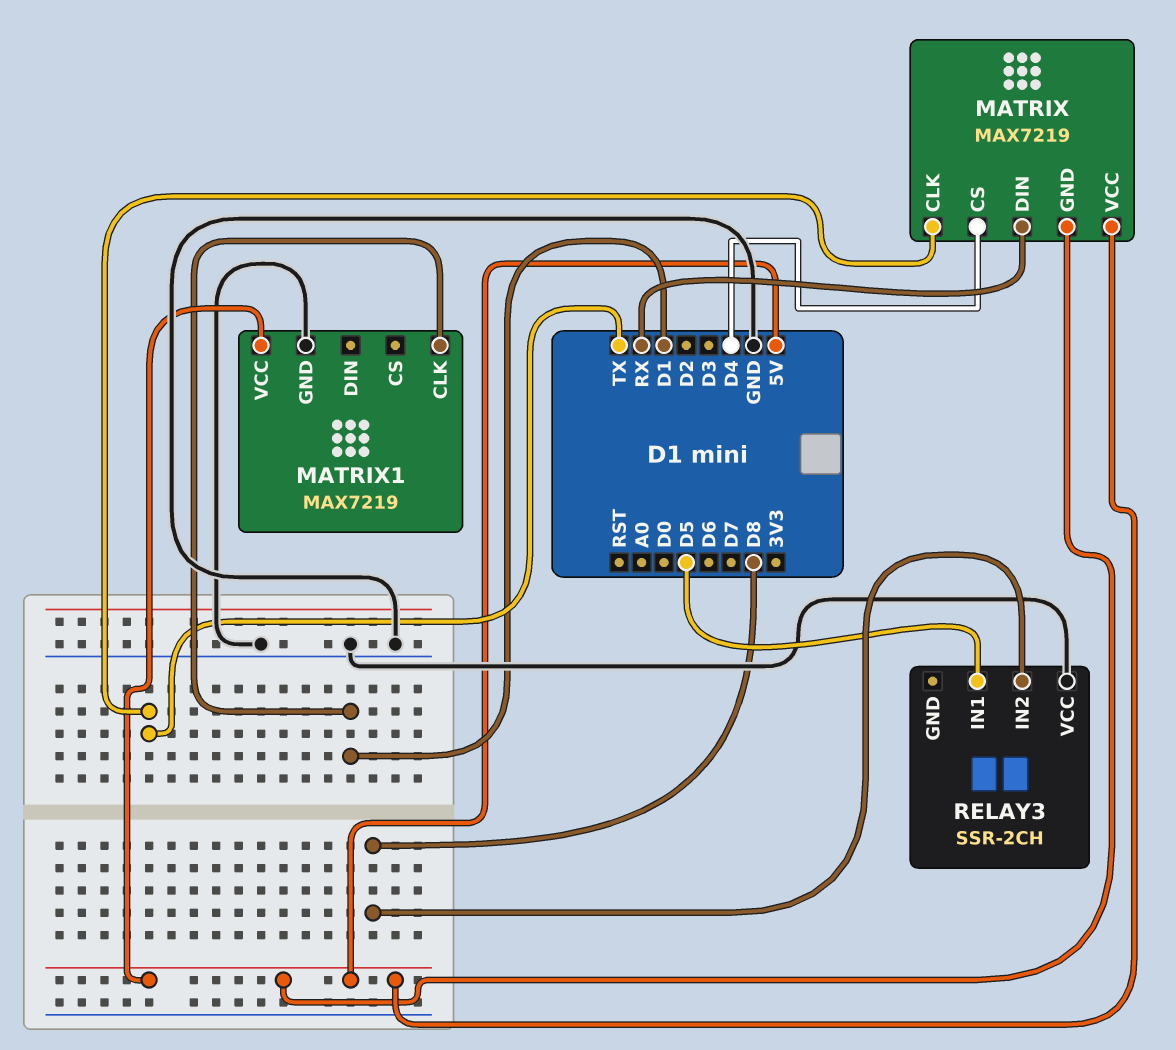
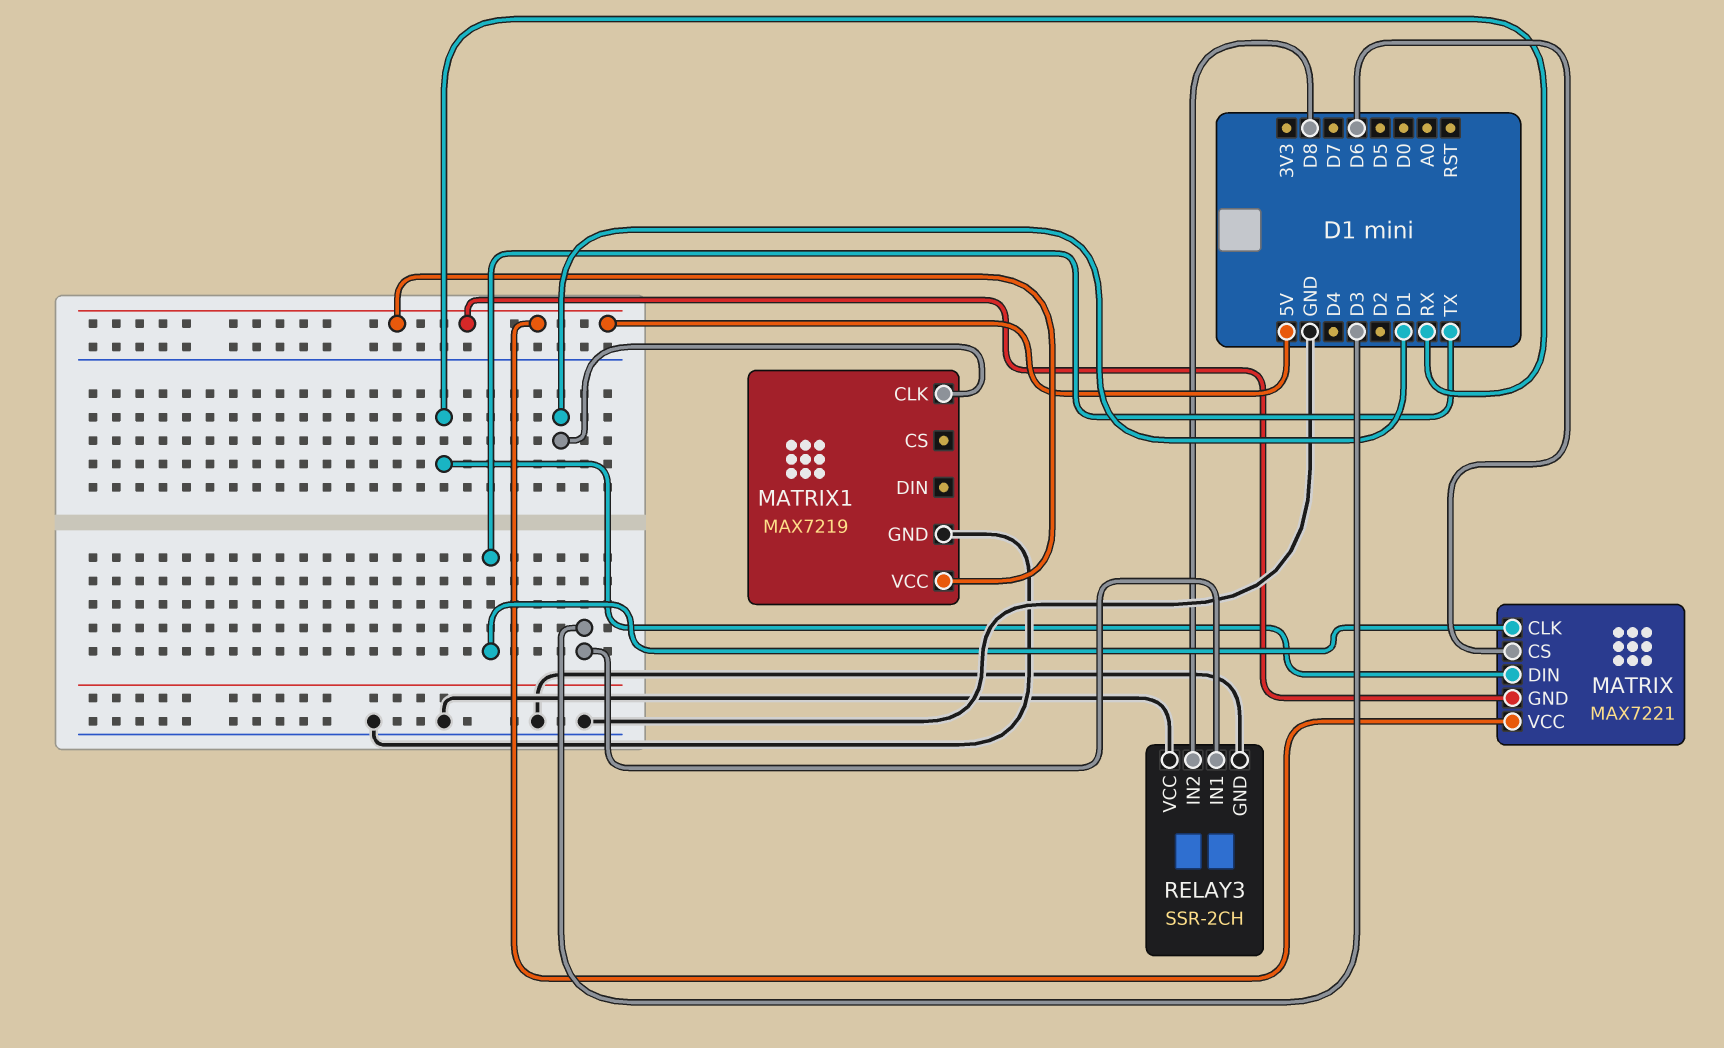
MATRIX: MAX7219 -> MAX7221
MATRIX pin CS: D4 -> D6
RELAY3 pin GND: none -> GND
RELAY3 pin IN1: D5 -> D3

